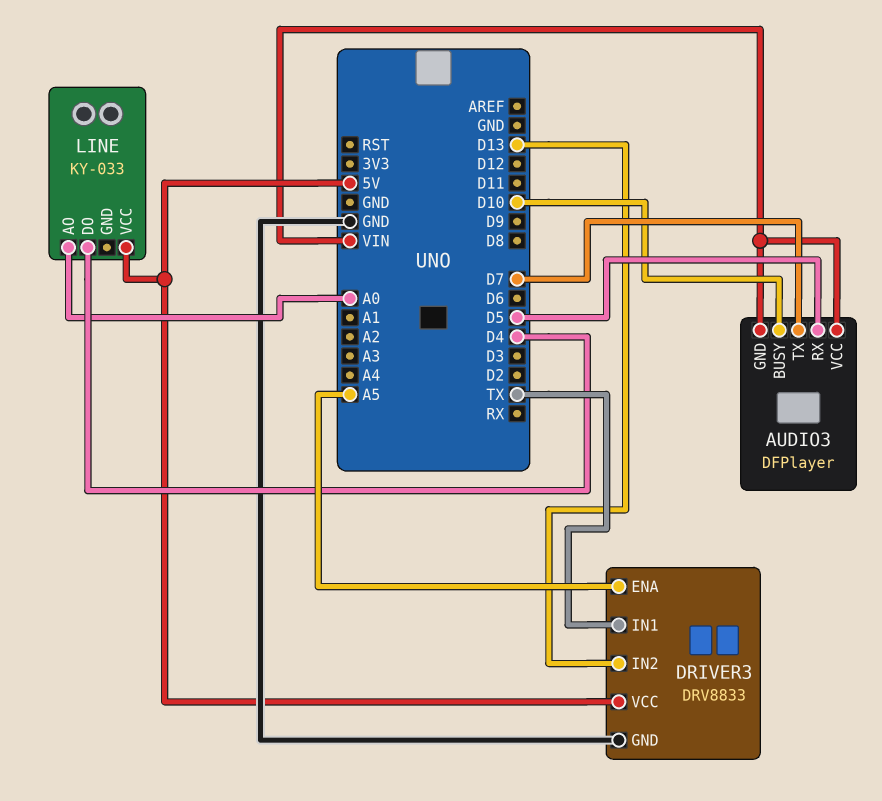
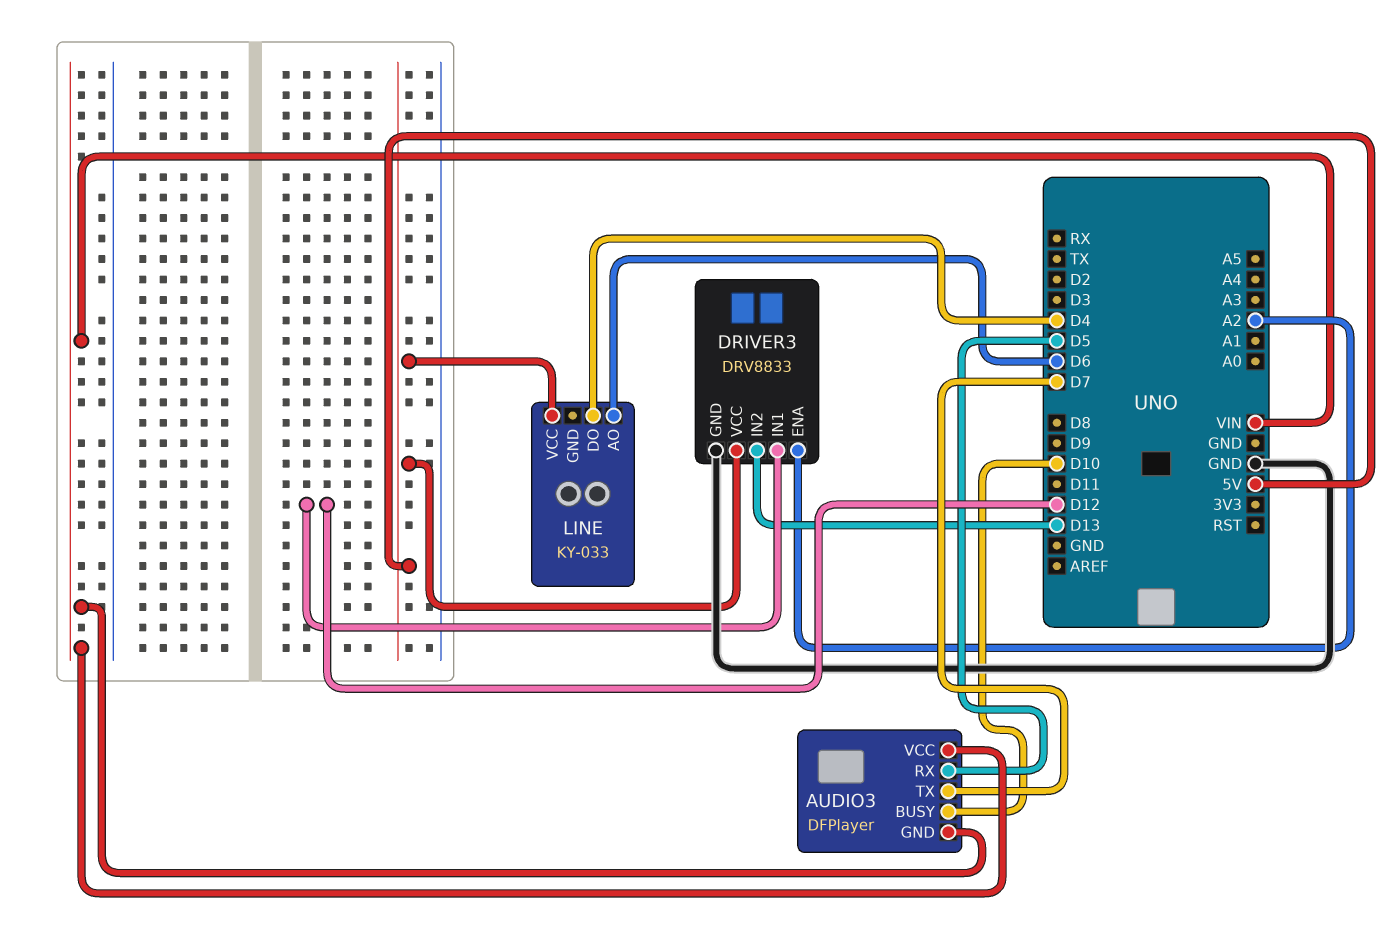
DRIVER3 pin ENA: A5 -> A2
DRIVER3 pin IN1: TX -> D12
LINE pin AO: A0 -> D6

